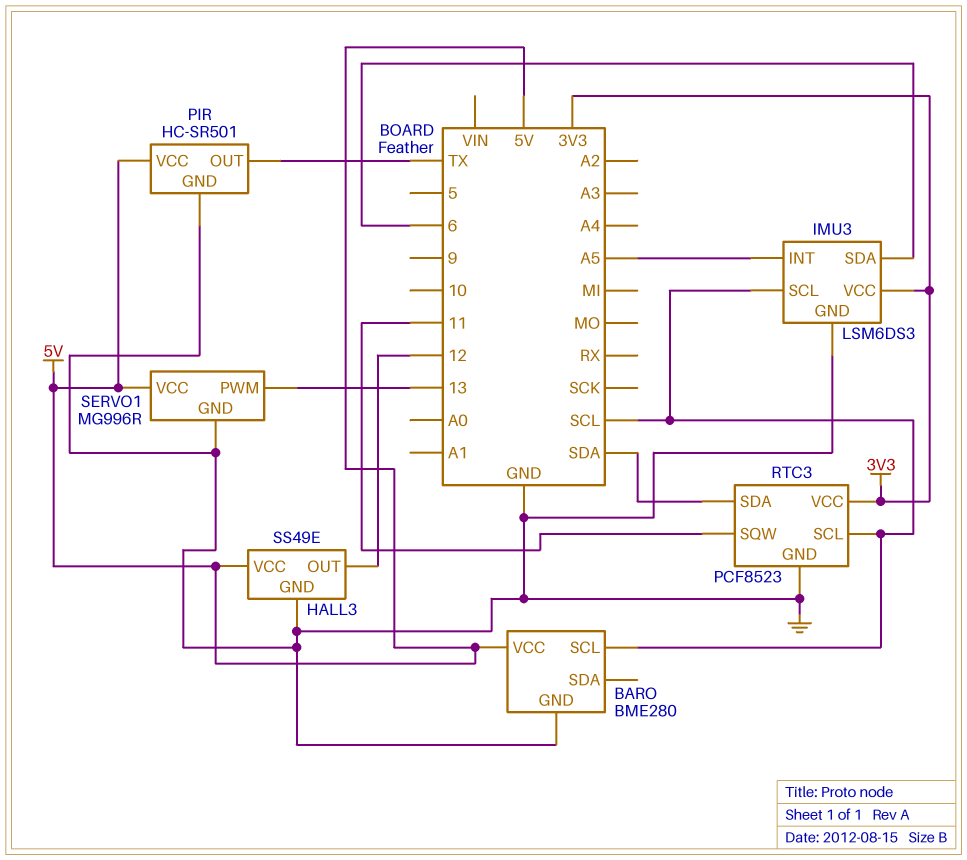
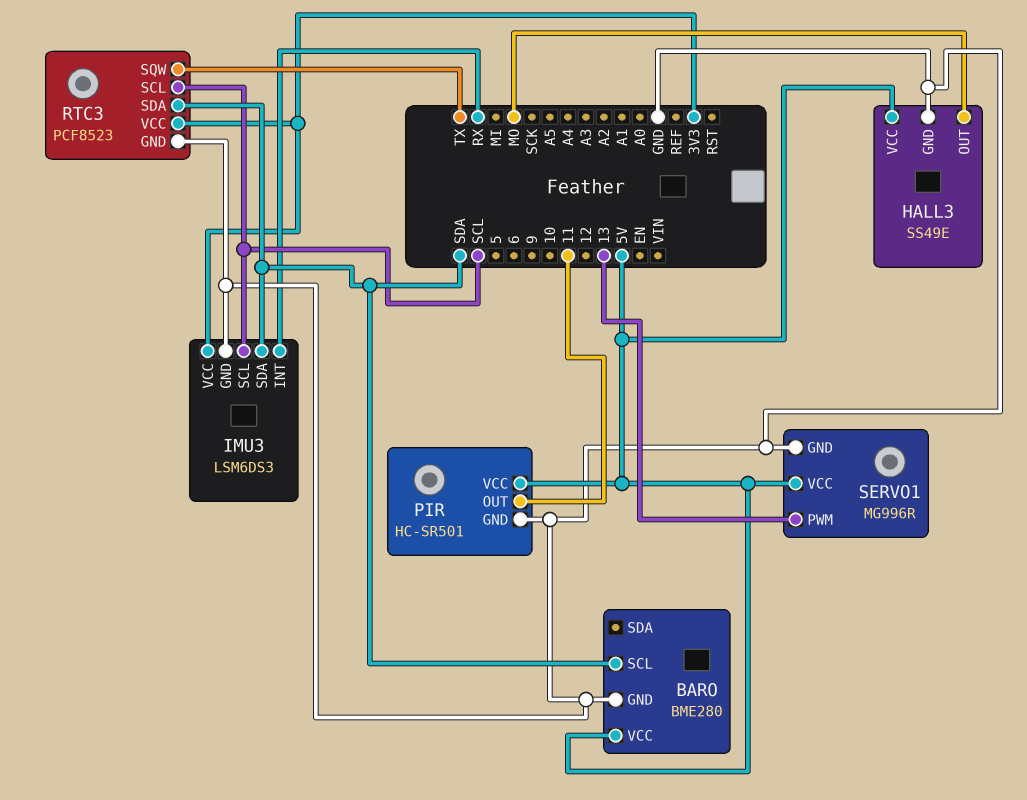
BARO pin SCL: SCL -> SDA
HALL3 pin OUT: 12 -> MO
IMU3 pin INT: A5 -> RX
IMU3 pin SDA: 6 -> SDA
PIR pin OUT: TX -> 11
RTC3 pin SQW: 11 -> TX

